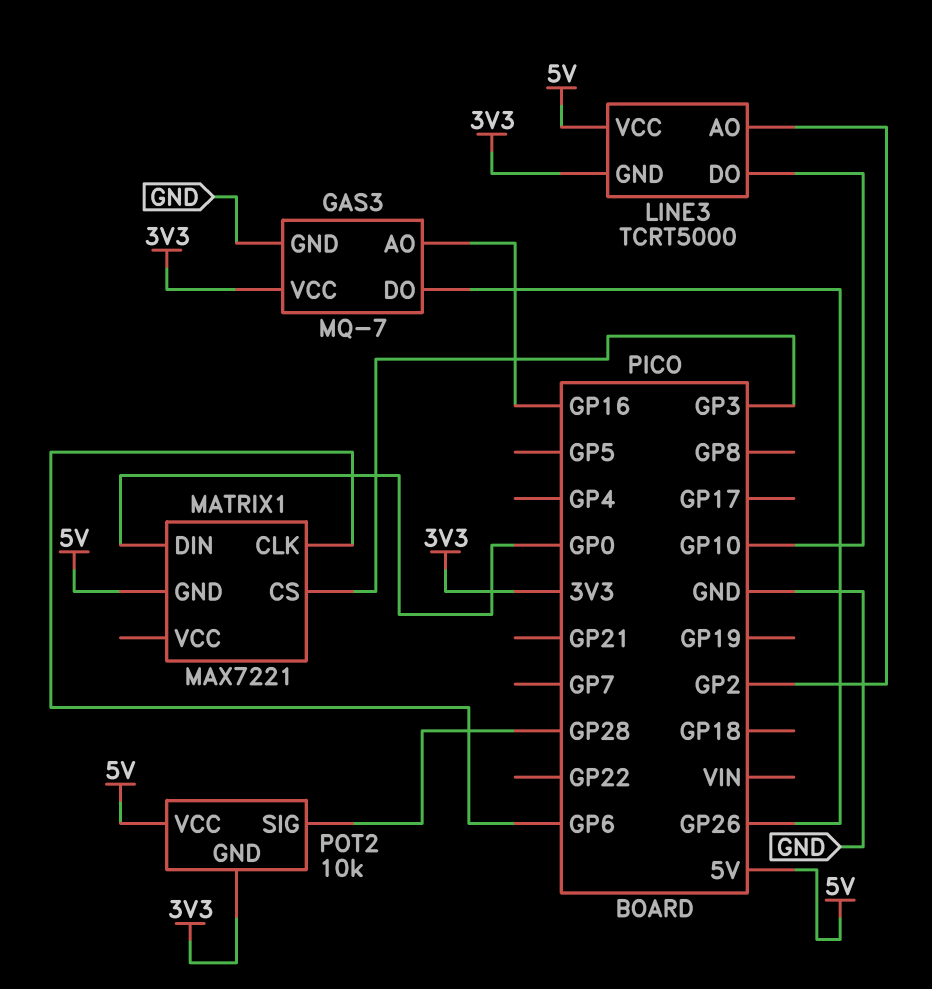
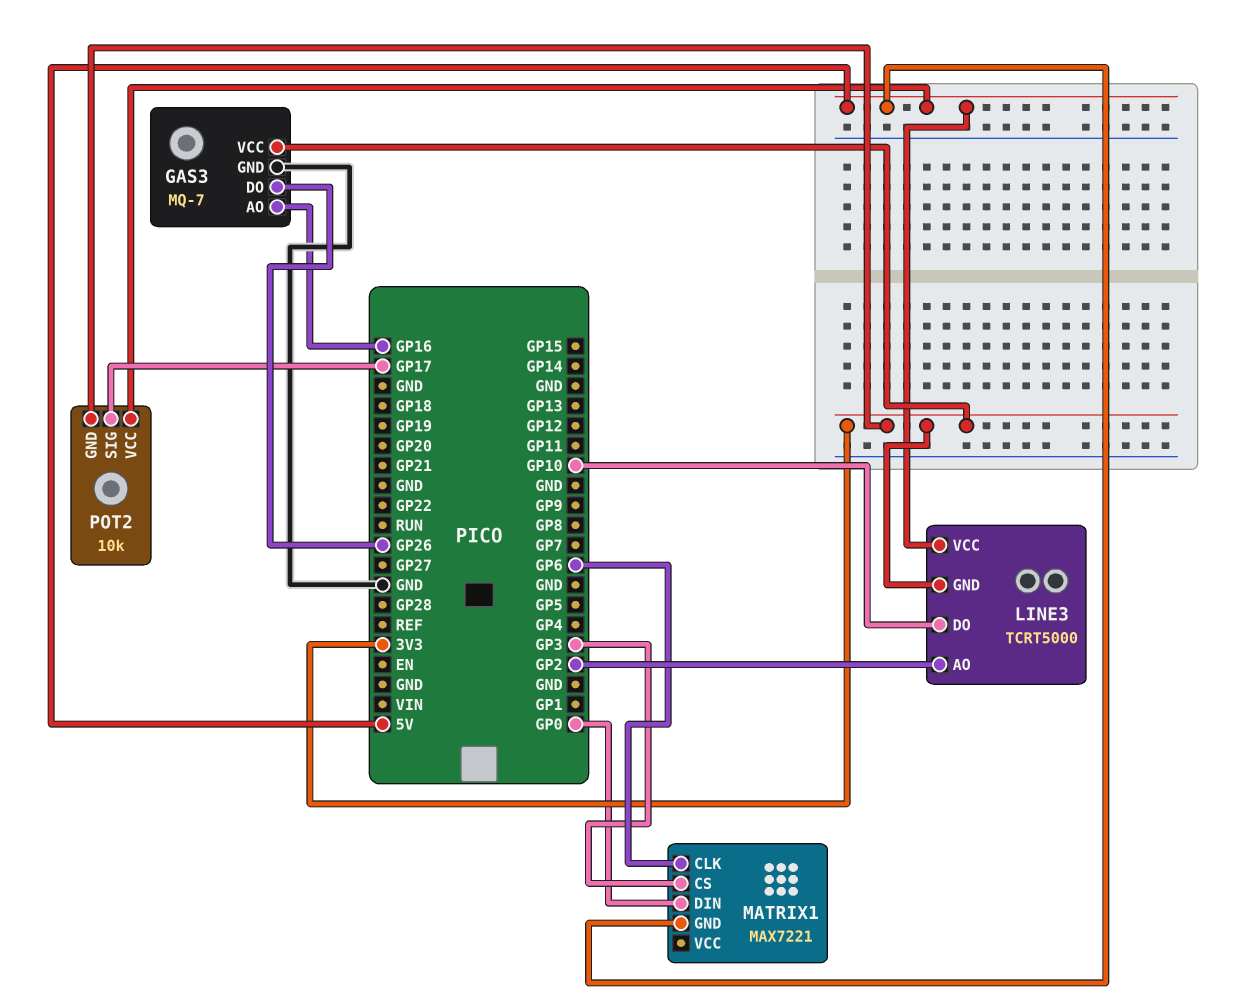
POT2 pin SIG: GP28 -> GP17

